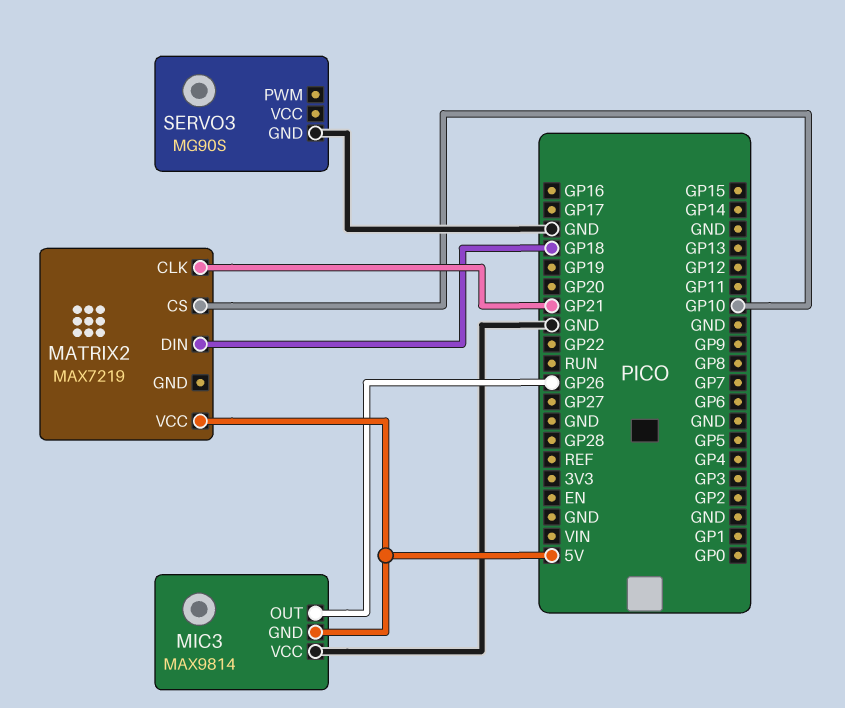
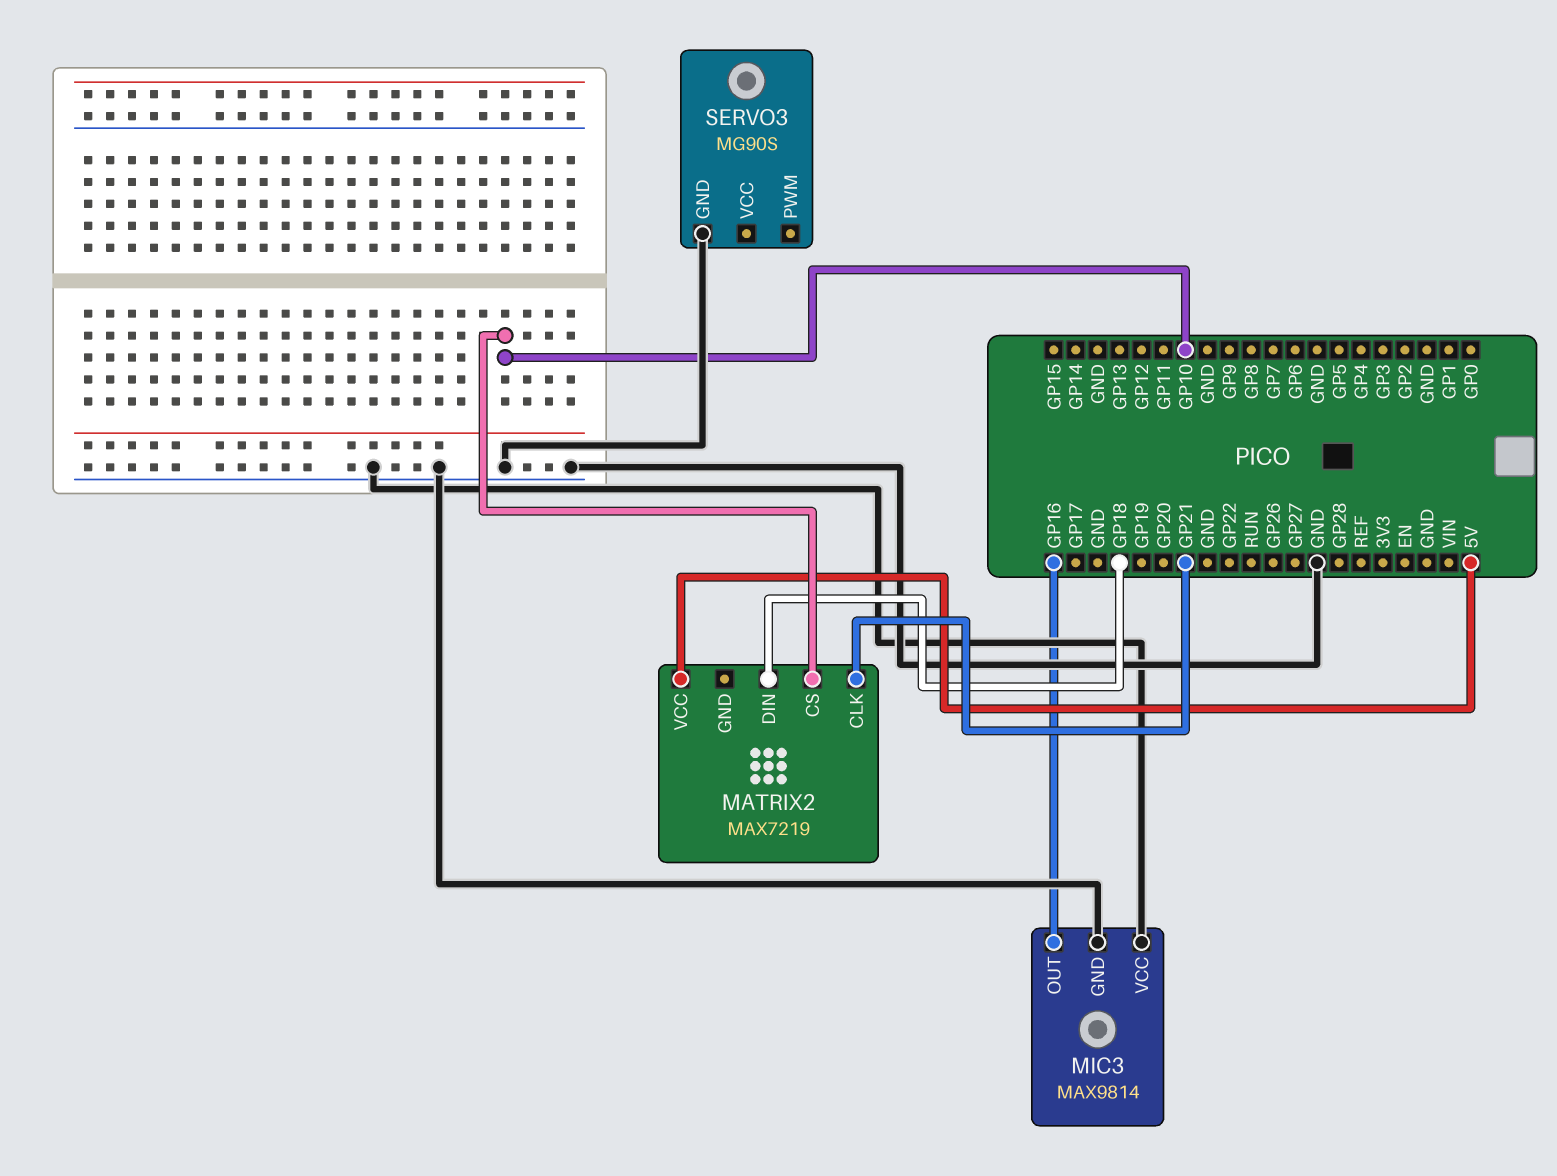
MIC3 pin GND: 5V -> GND
MIC3 pin OUT: GP26 -> GP16

